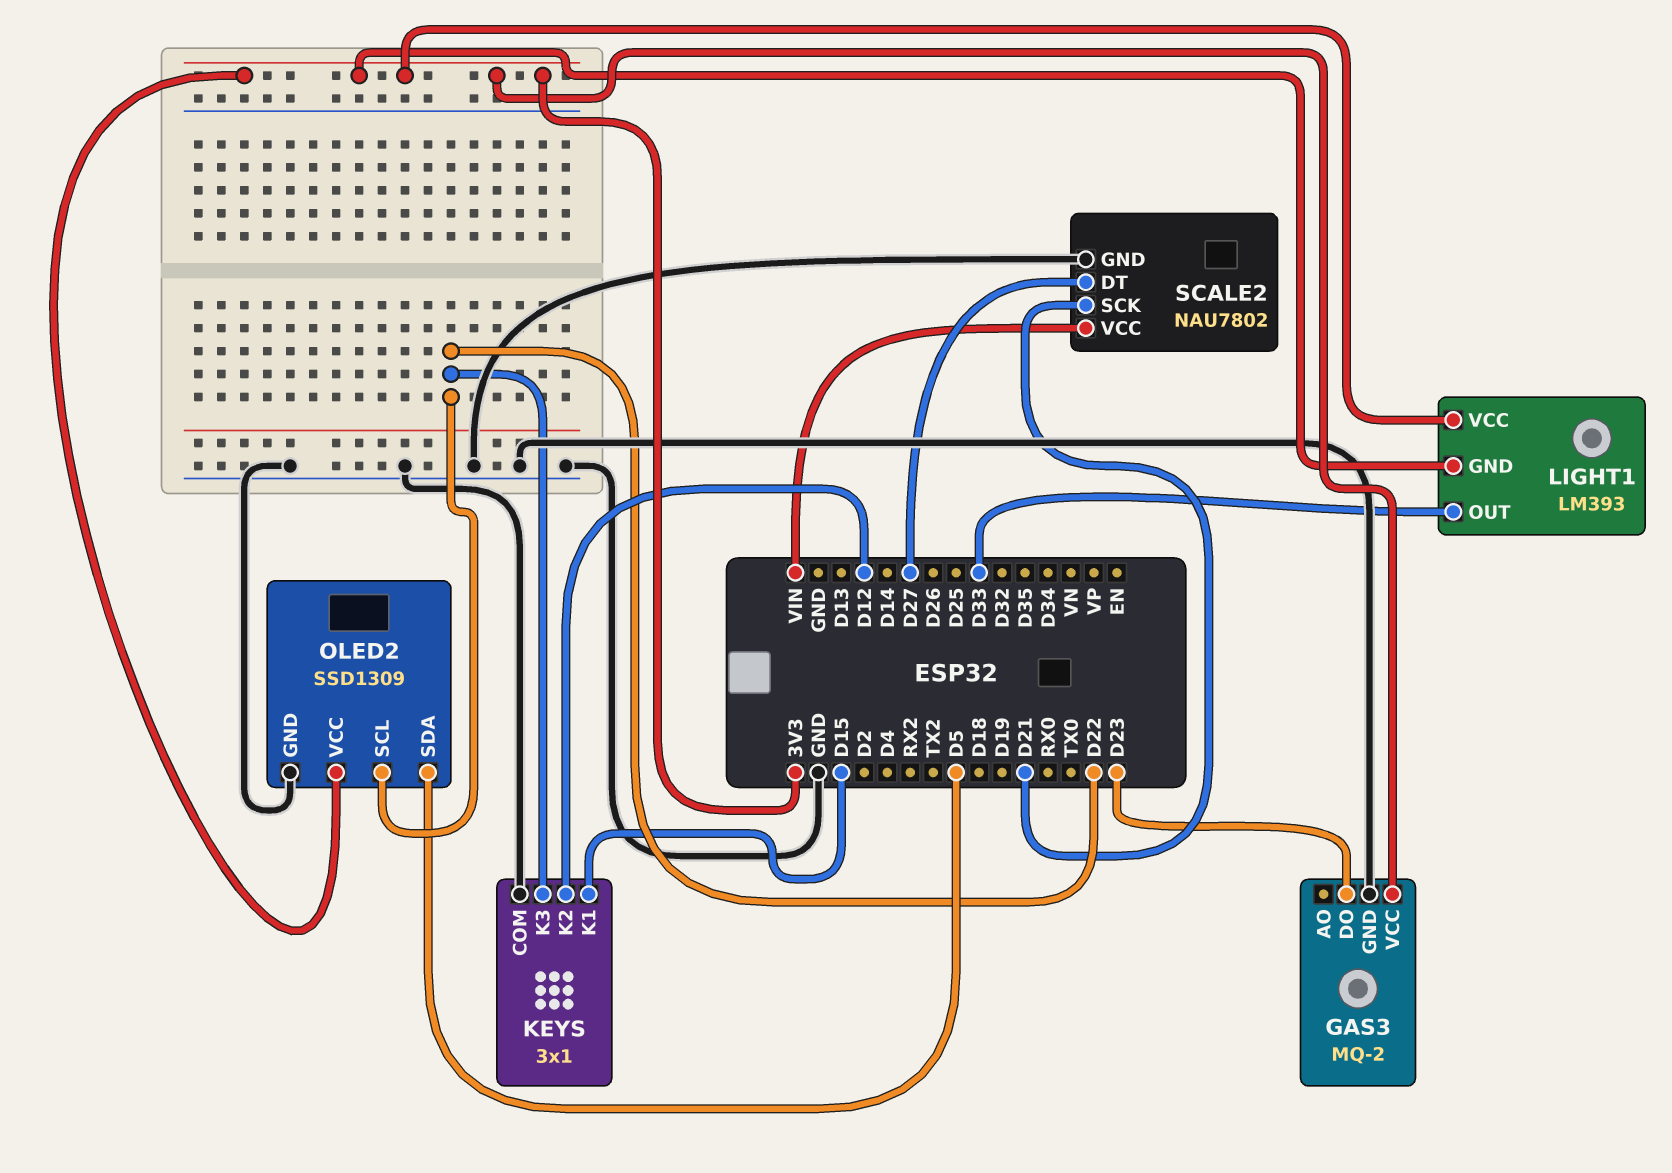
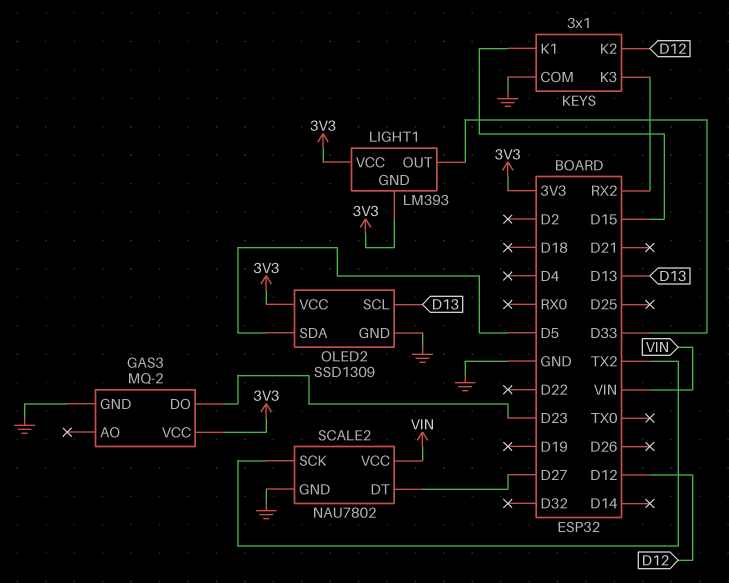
KEYS pin K3: D22 -> RX2
OLED2 pin SCL: D22 -> D13
SCALE2 pin SCK: D21 -> TX2

